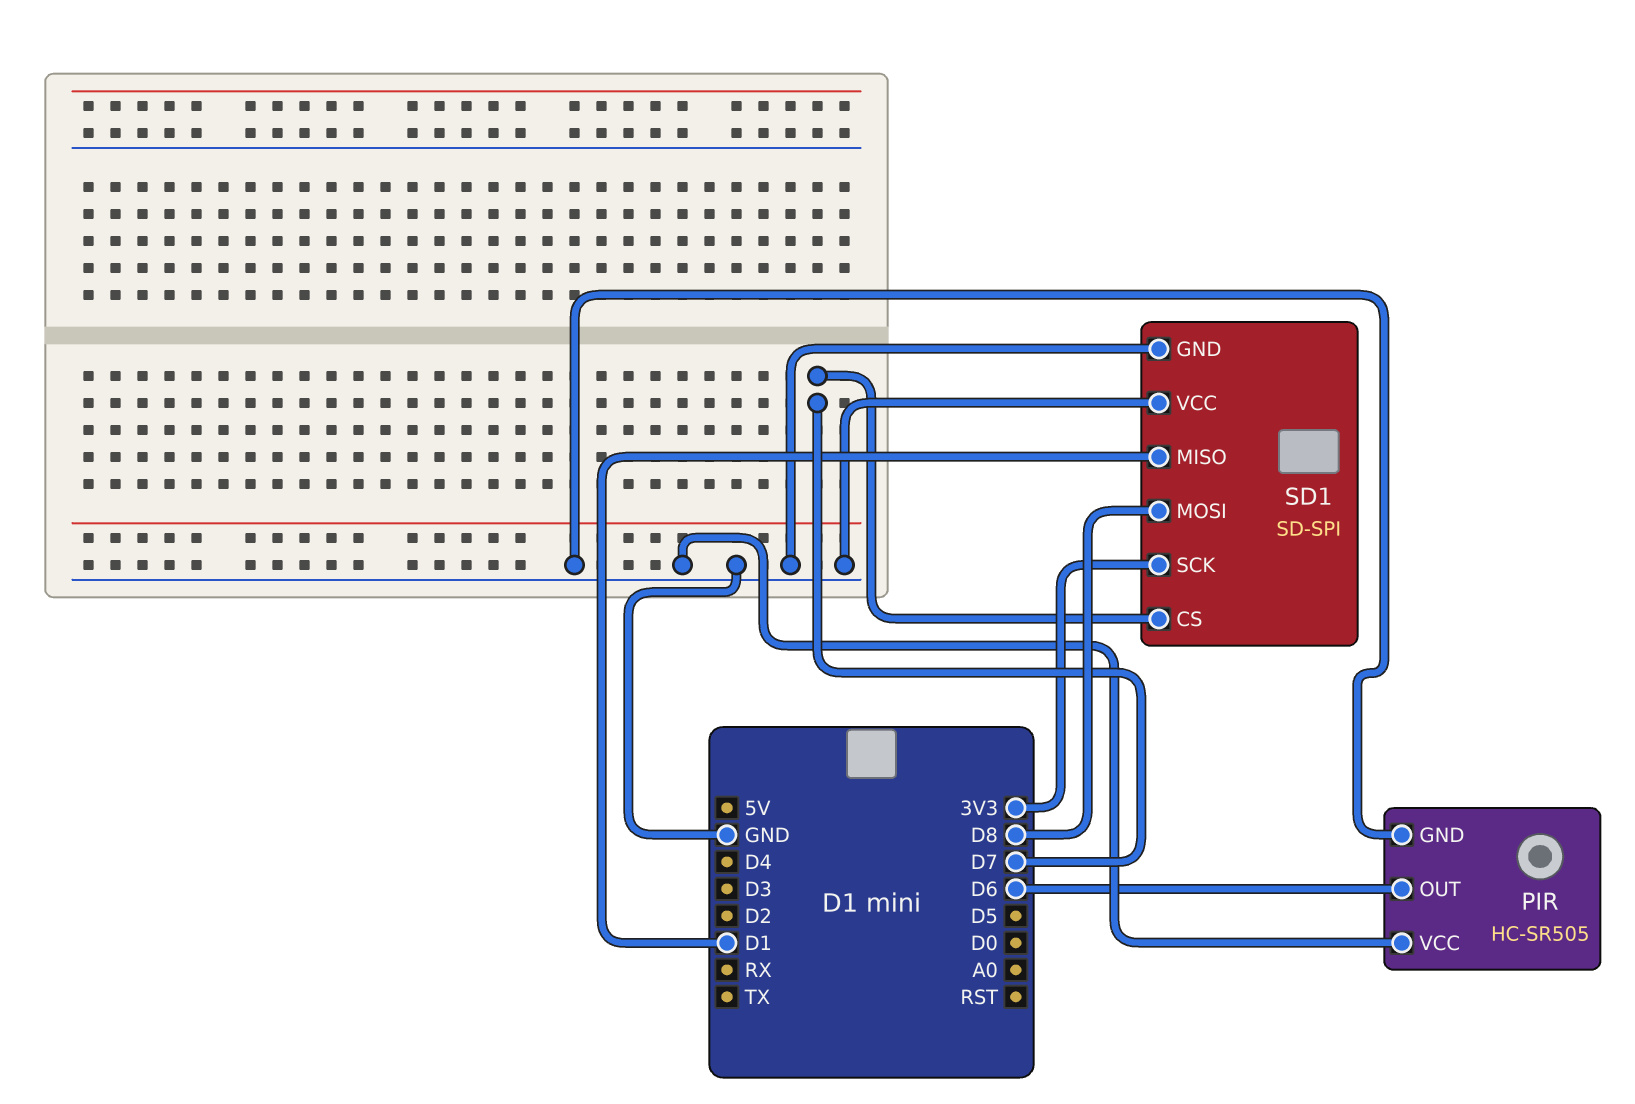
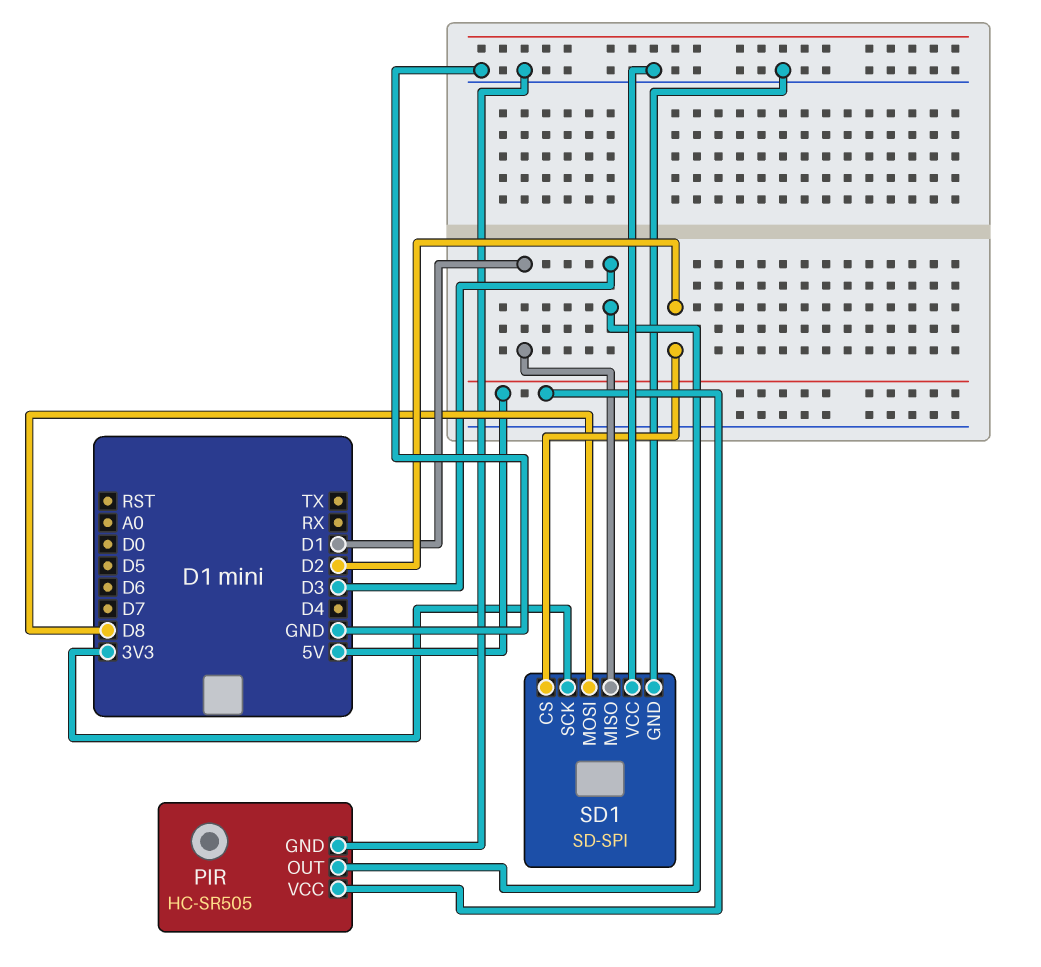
PIR pin OUT: D6 -> D3
PIR pin VCC: GND -> 5V
SD1 pin CS: D7 -> D2

